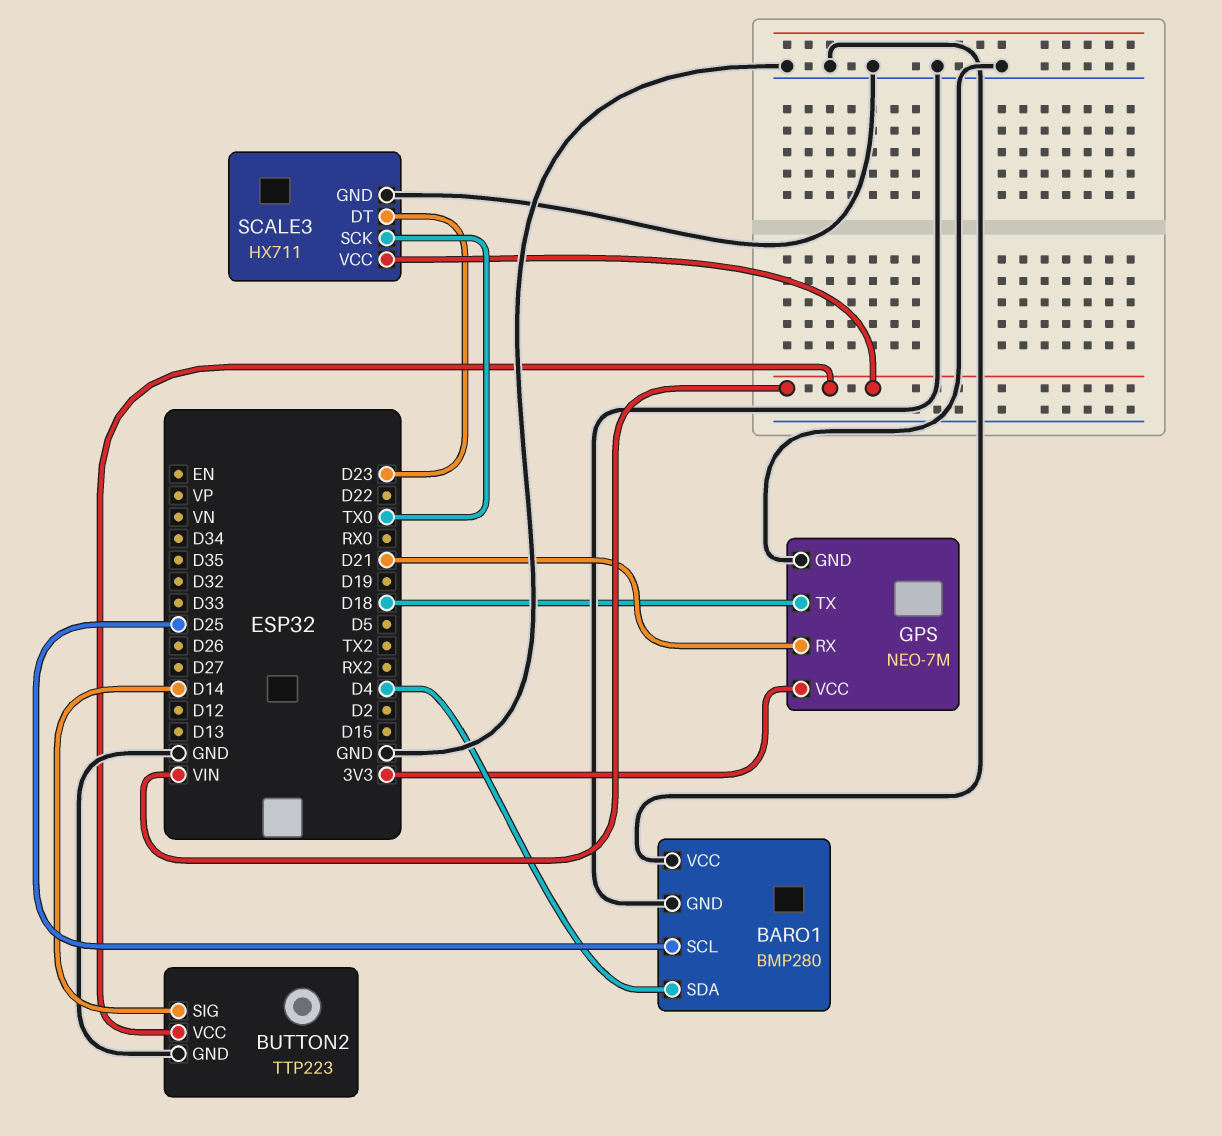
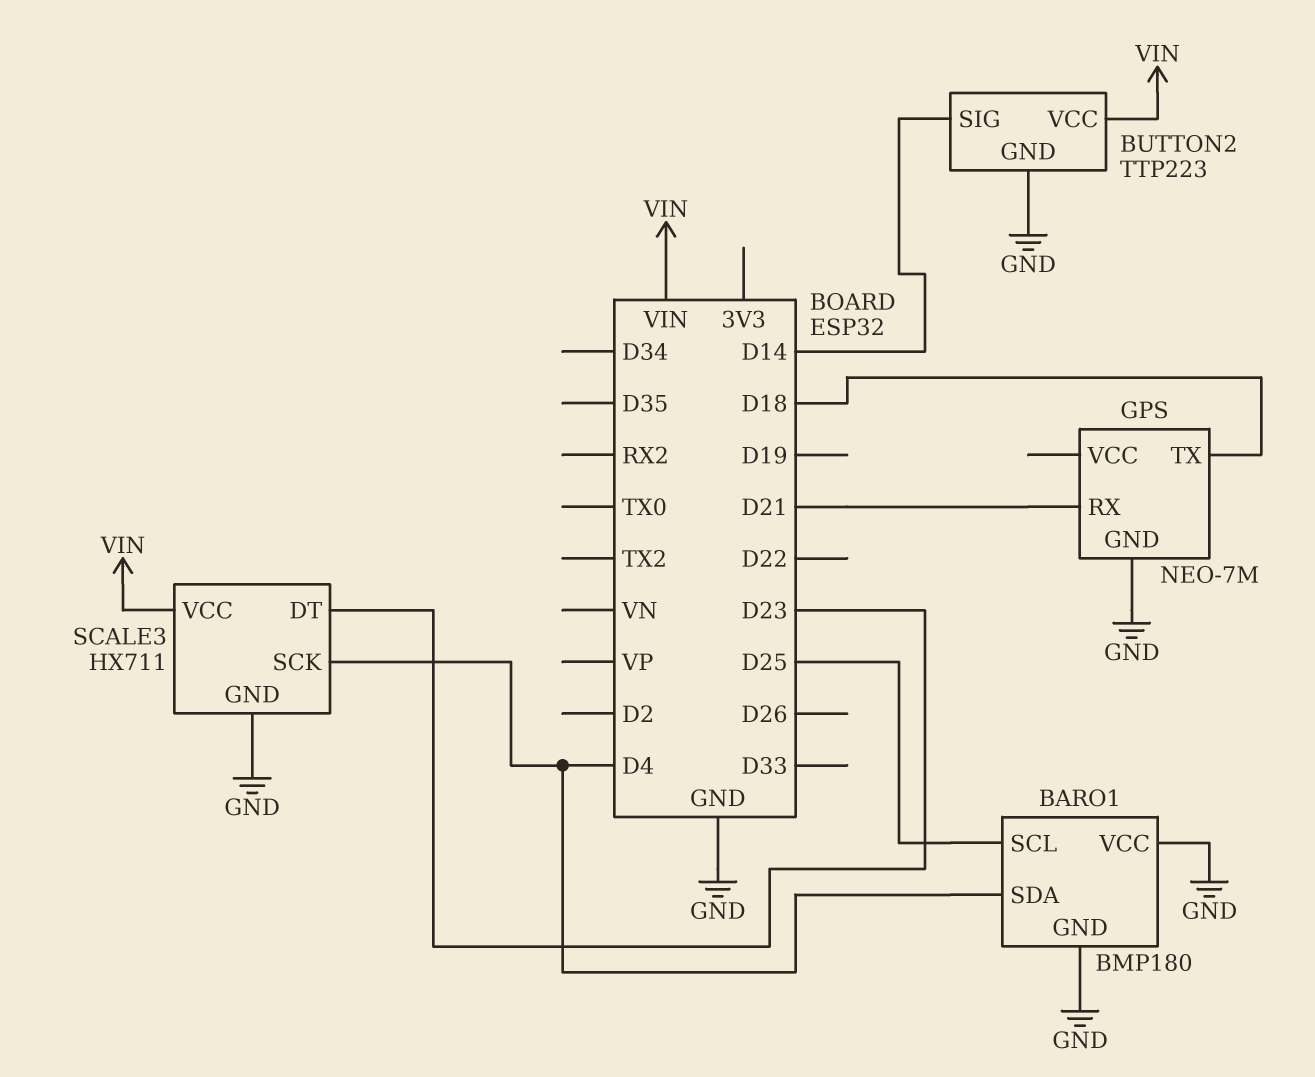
BARO1: BMP280 -> BMP180
GPS pin VCC: 3V3 -> none
SCALE3 pin SCK: TX0 -> D4

